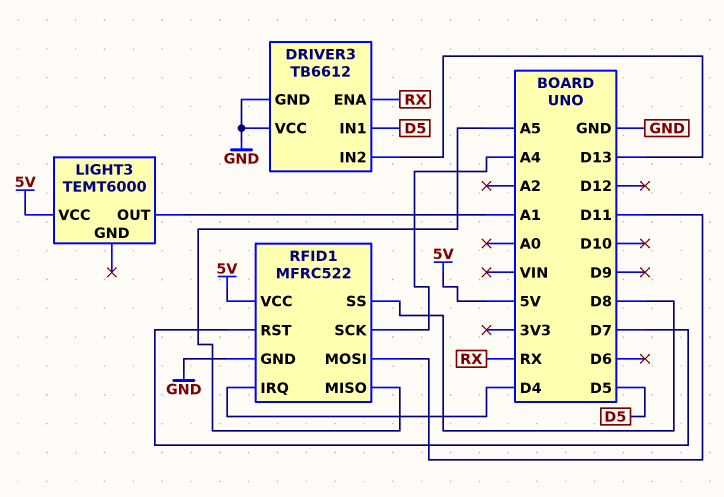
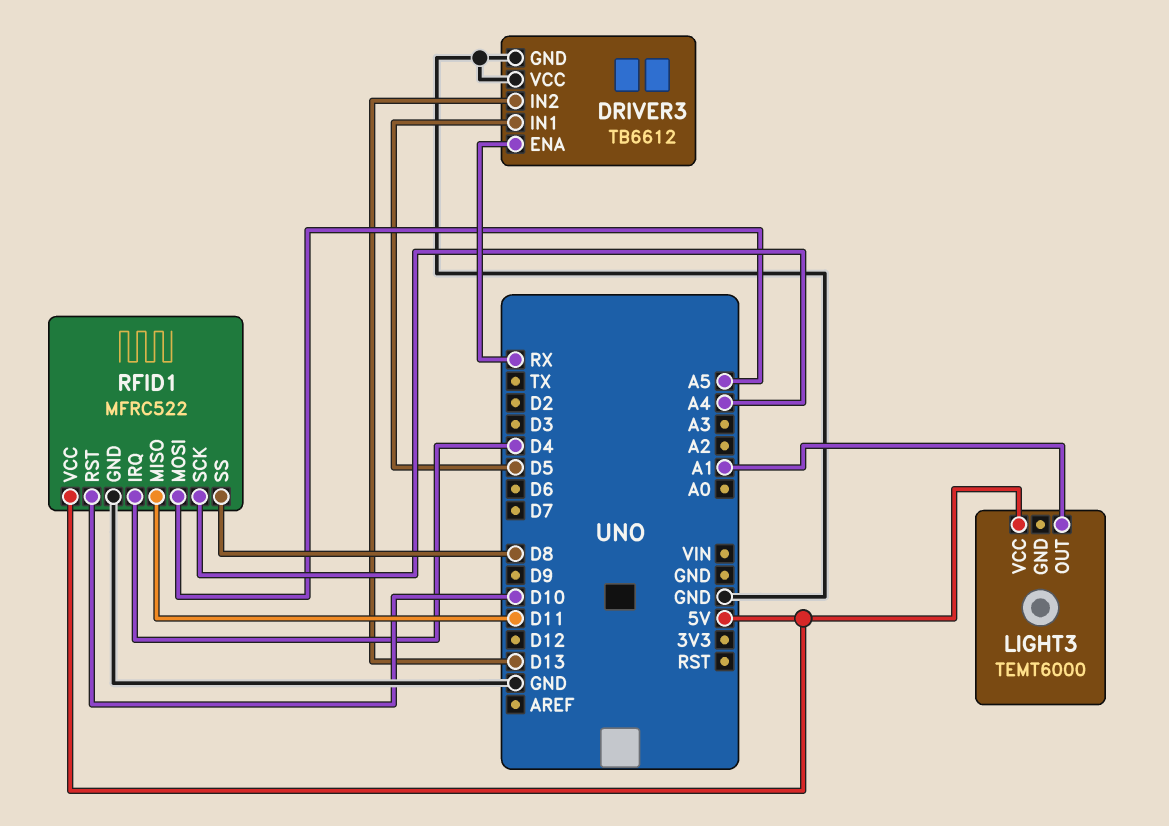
RFID1 pin MISO: A5 -> D11
RFID1 pin MOSI: D11 -> A5
RFID1 pin RST: D7 -> D10

